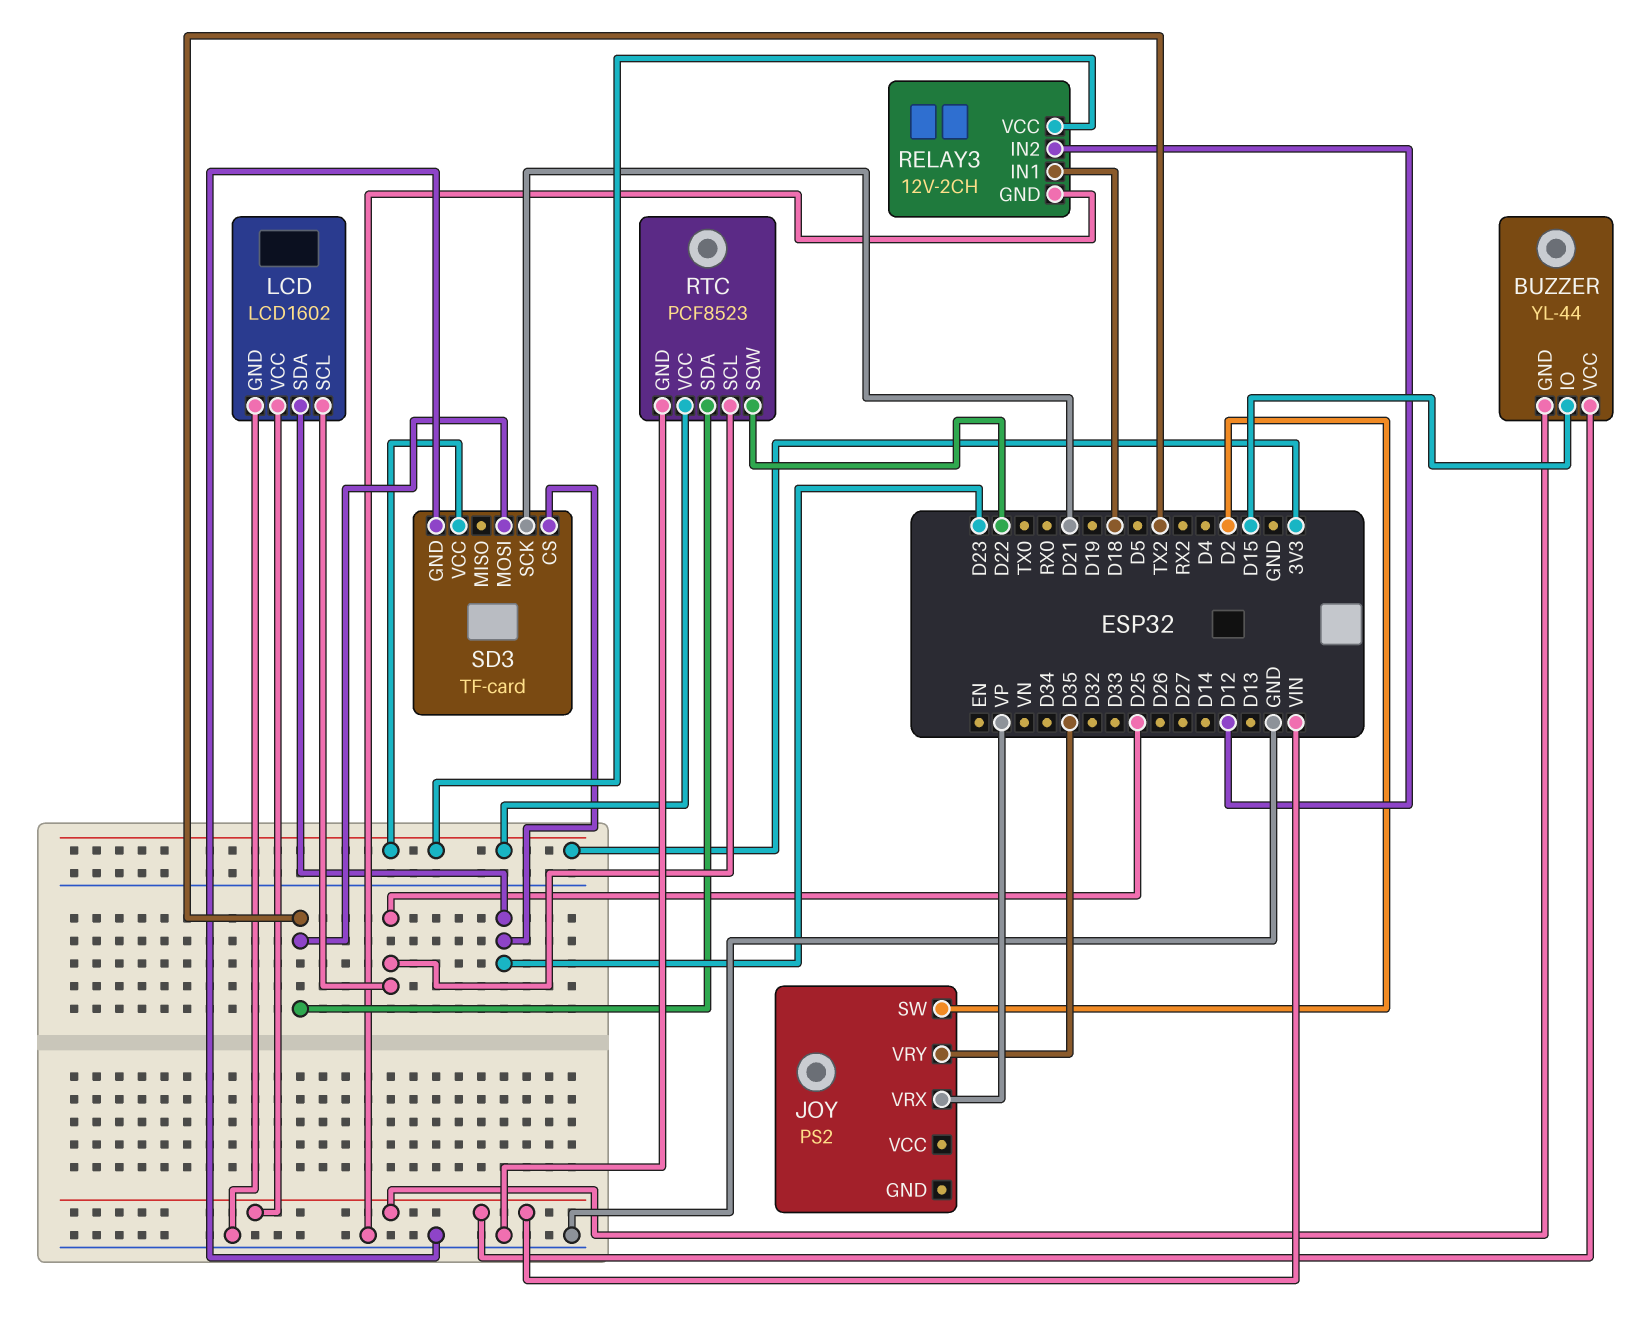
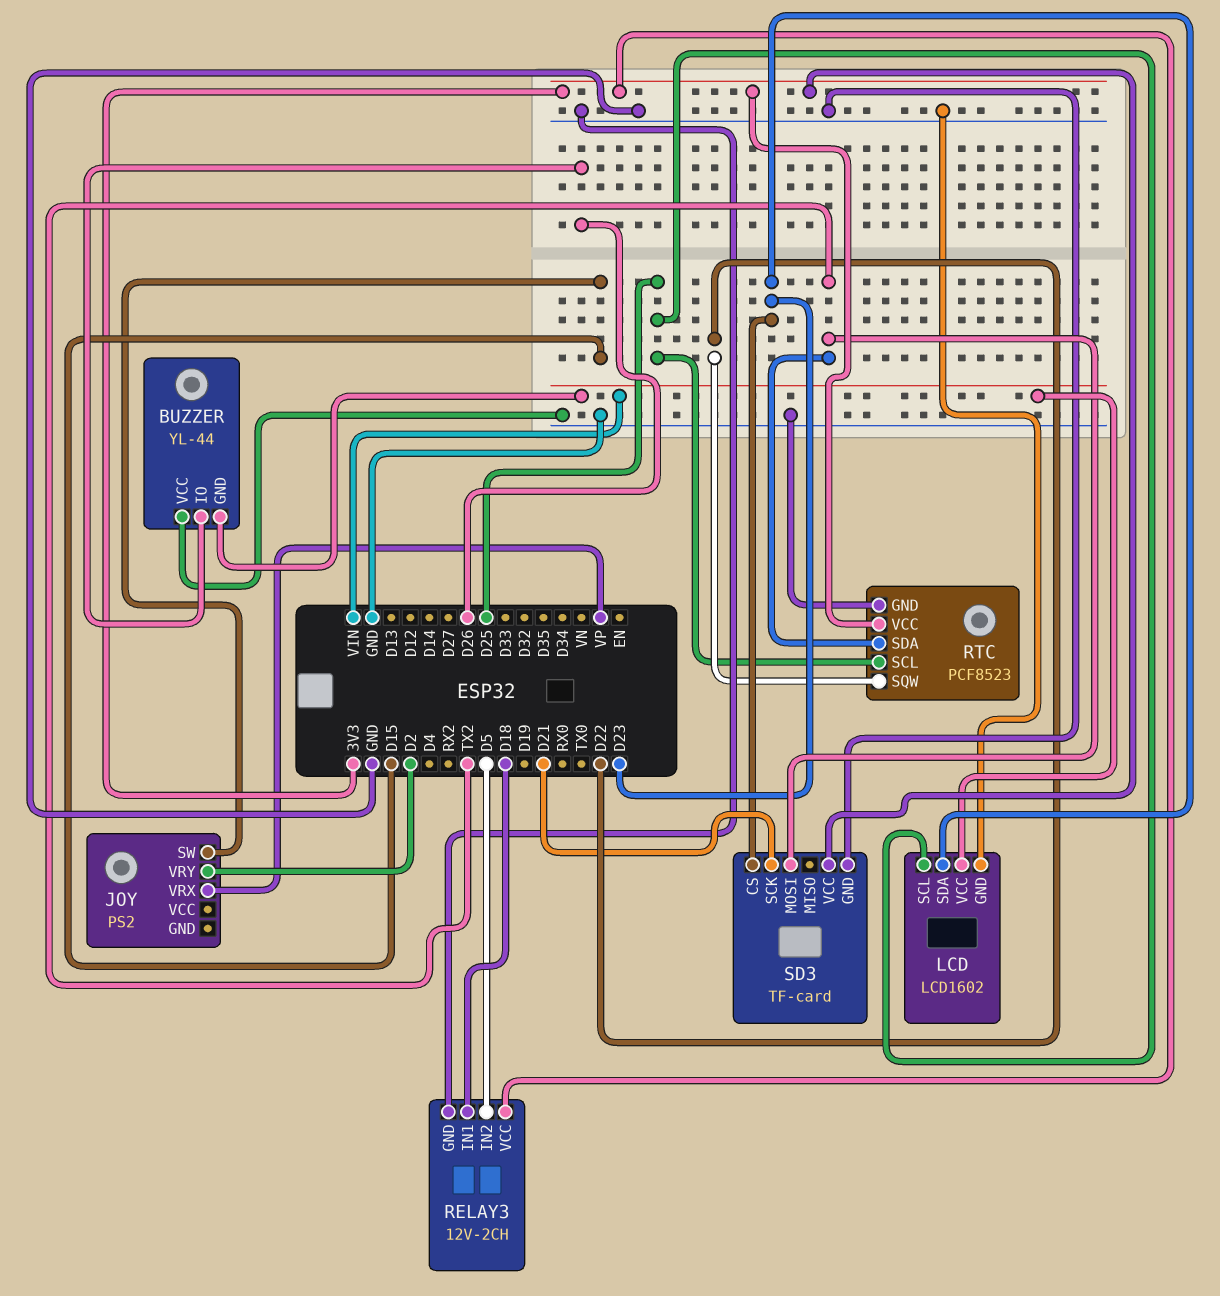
BUZZER pin IO: D15 -> D26
BUZZER pin VCC: VIN -> GND
JOY pin SW: D2 -> D15
JOY pin VRY: D35 -> D2
RELAY3 pin IN2: D12 -> D5

